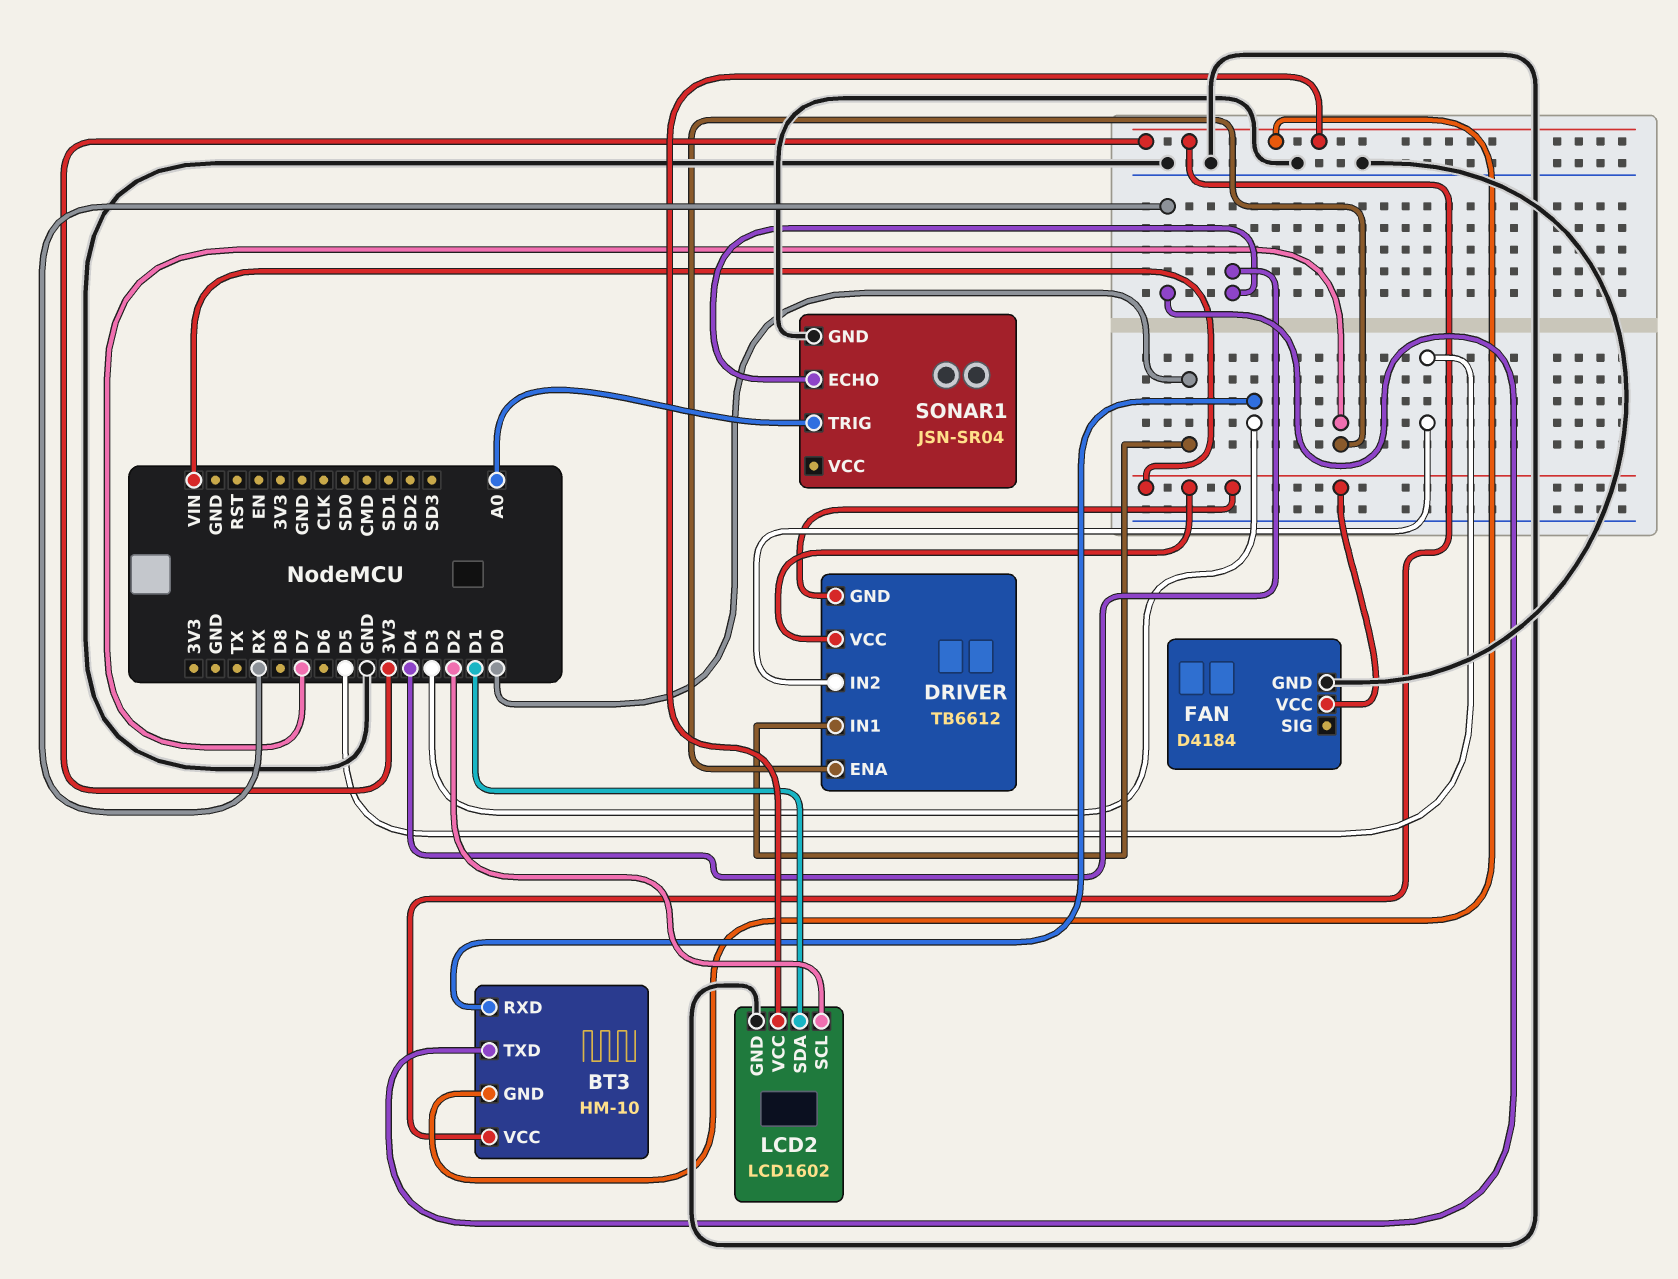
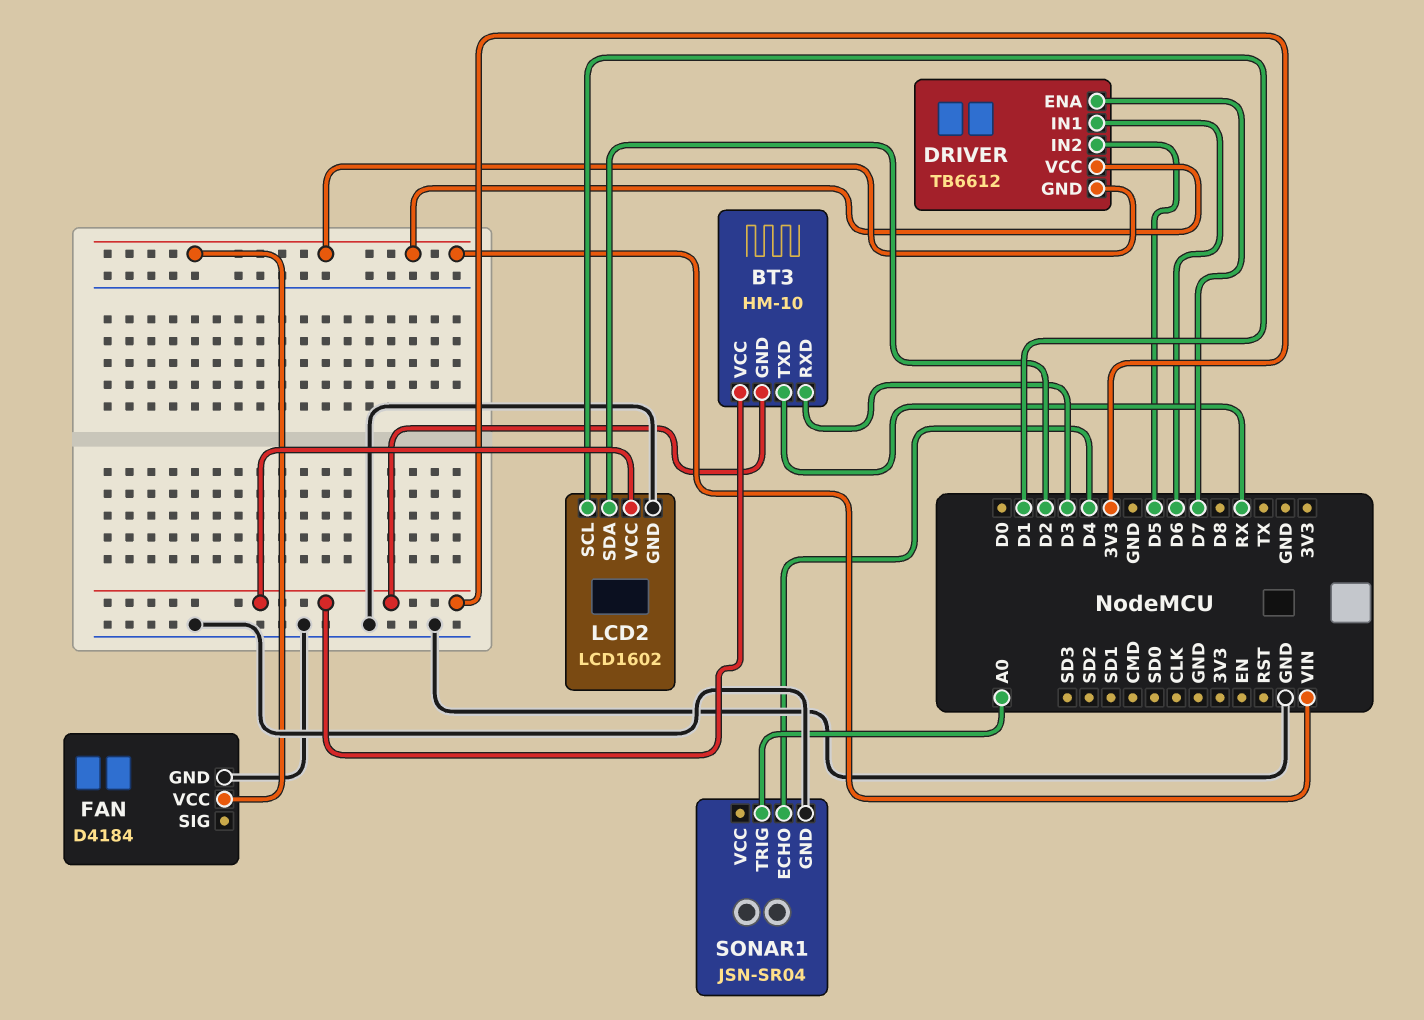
DRIVER pin IN1: D0 -> D6
LCD2 pin SCL: D2 -> D1
LCD2 pin SDA: D1 -> D2

